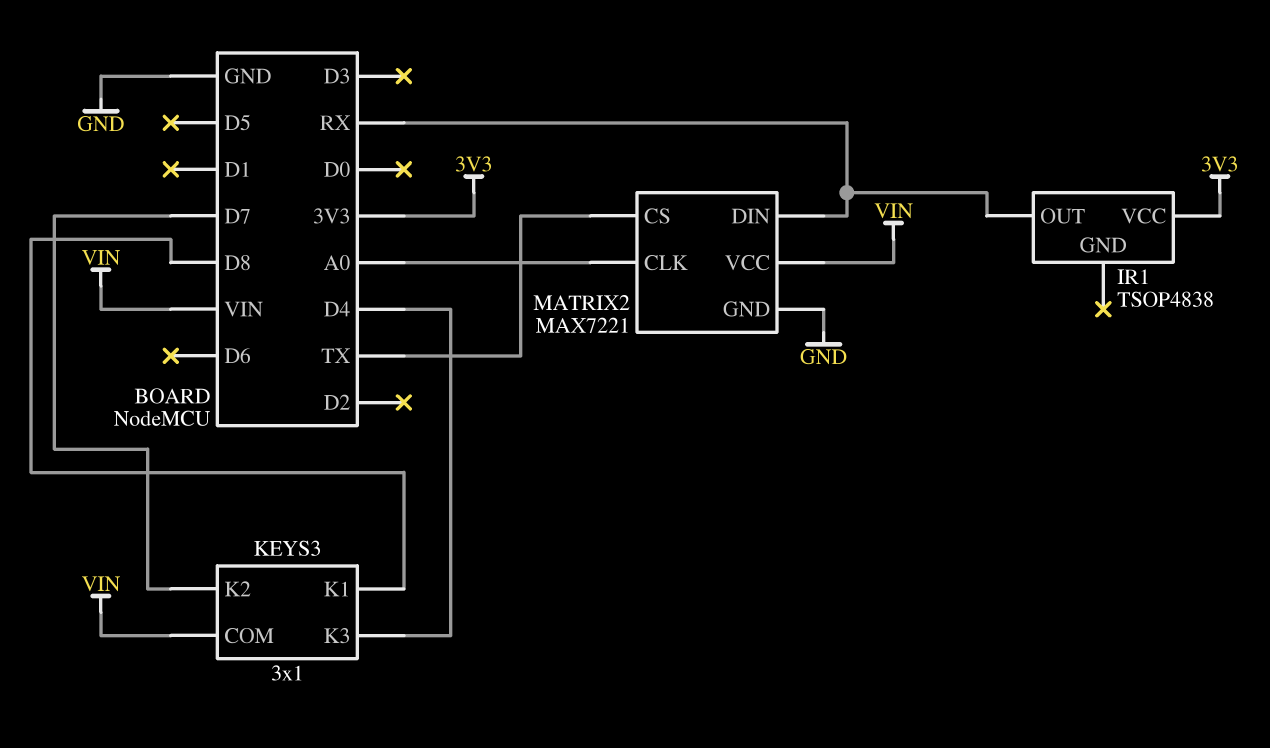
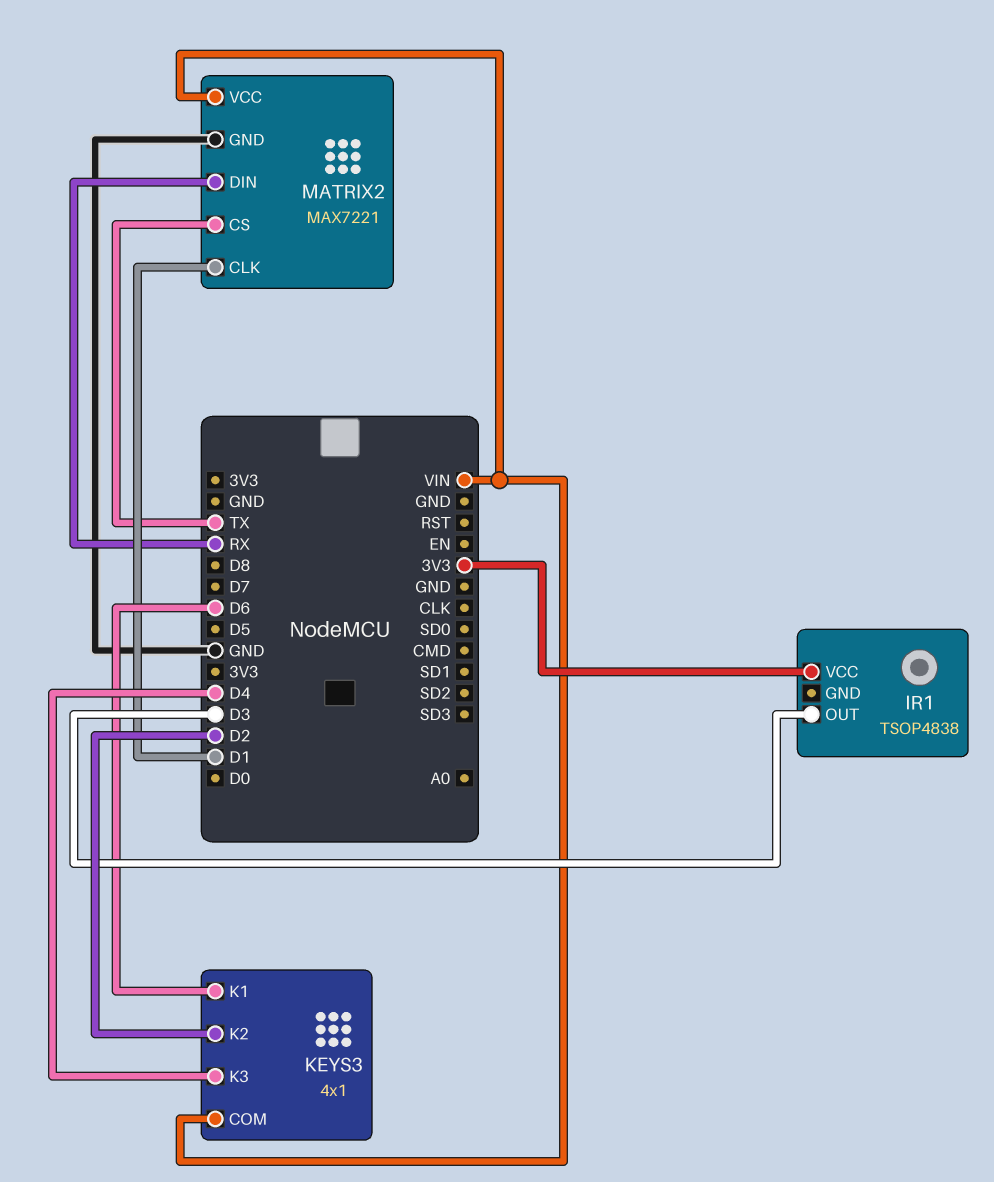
IR1 pin OUT: RX -> D3
KEYS3: 3x1 -> 4x1
KEYS3 pin K1: D8 -> D6
KEYS3 pin K2: D7 -> D2
MATRIX2 pin CLK: A0 -> D1

